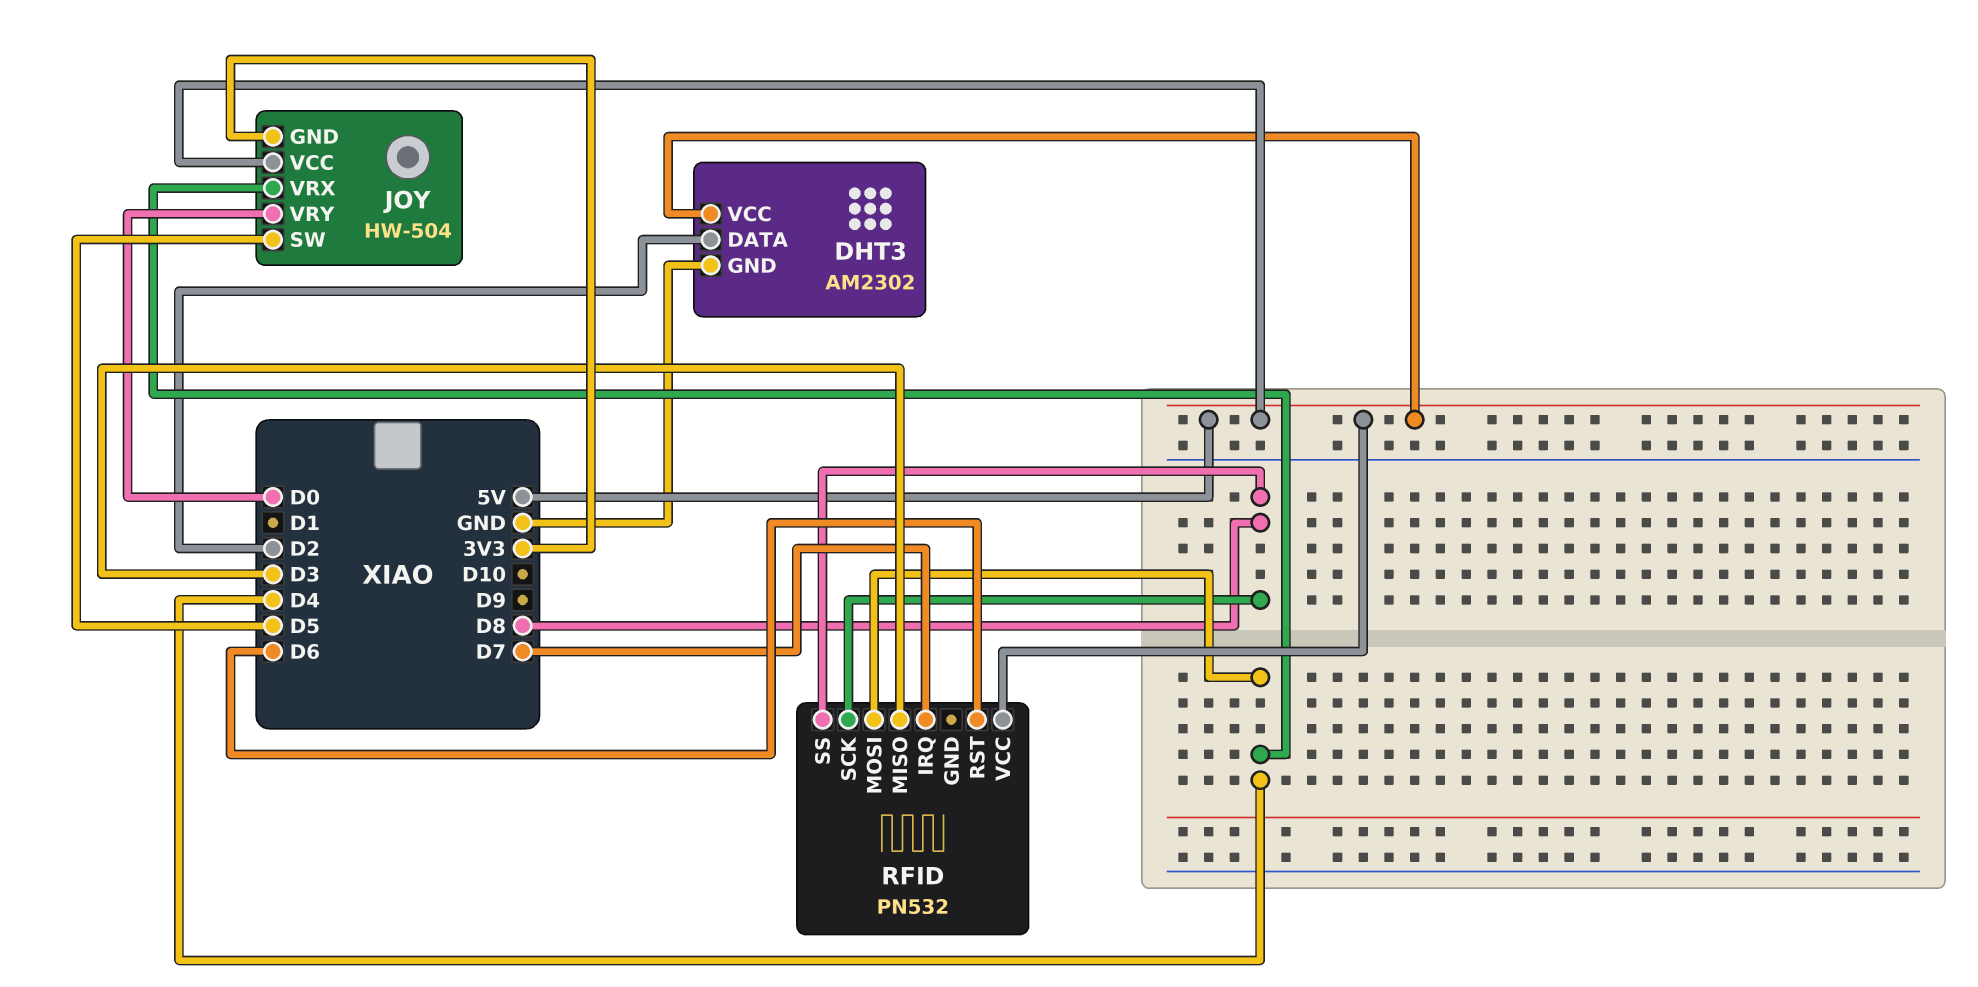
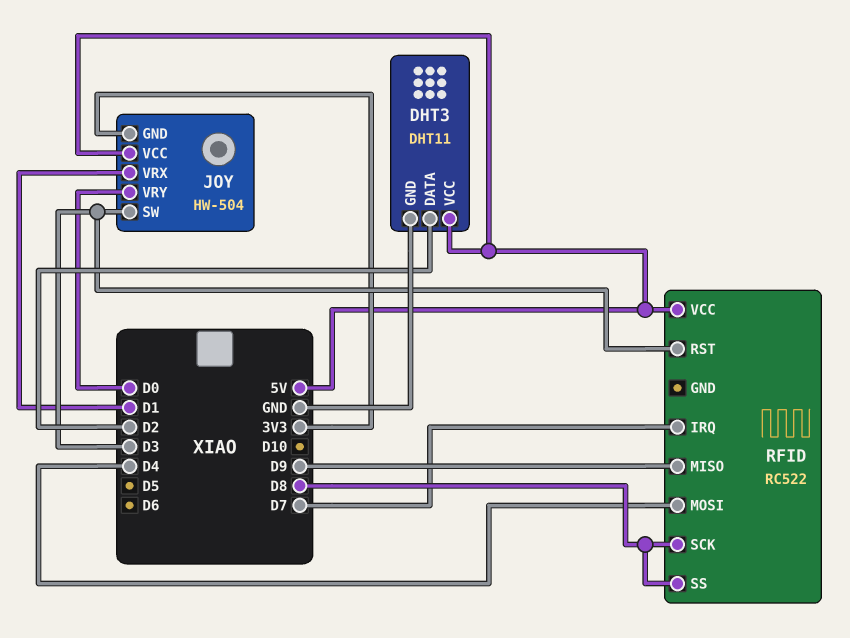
DHT3: AM2302 -> DHT11
JOY pin SW: D5 -> D3
JOY pin VRX: D4 -> D1
RFID: PN532 -> RC522
RFID pin MISO: D3 -> D9
RFID pin RST: D6 -> D3

